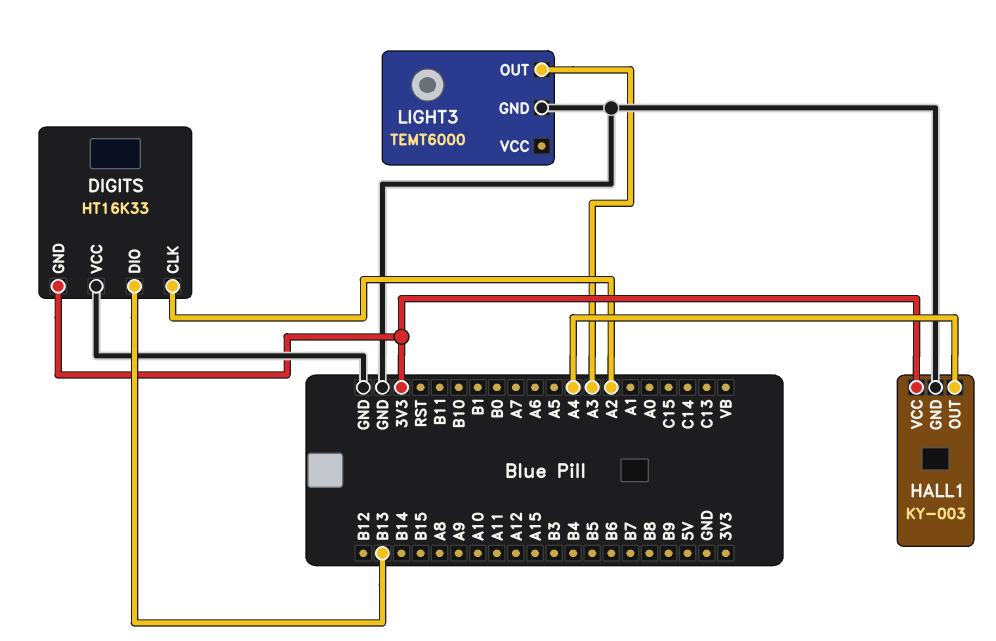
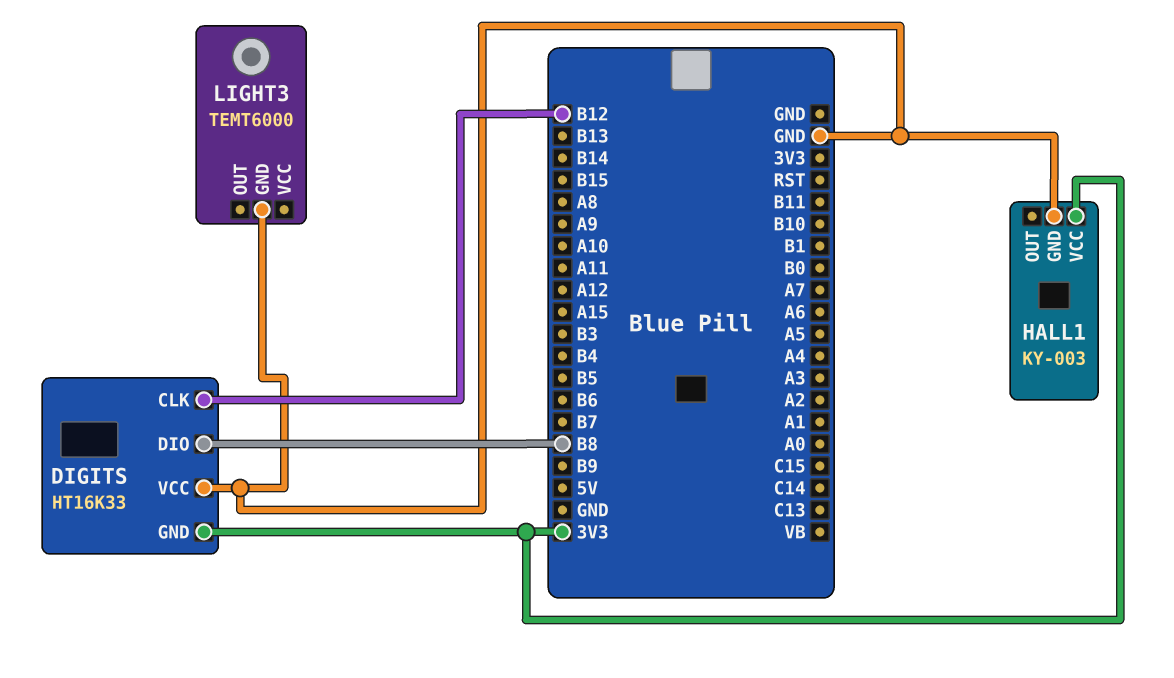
DIGITS pin CLK: A2 -> B12
DIGITS pin DIO: B13 -> B8
HALL1 pin OUT: A4 -> none
LIGHT3 pin OUT: A3 -> none

